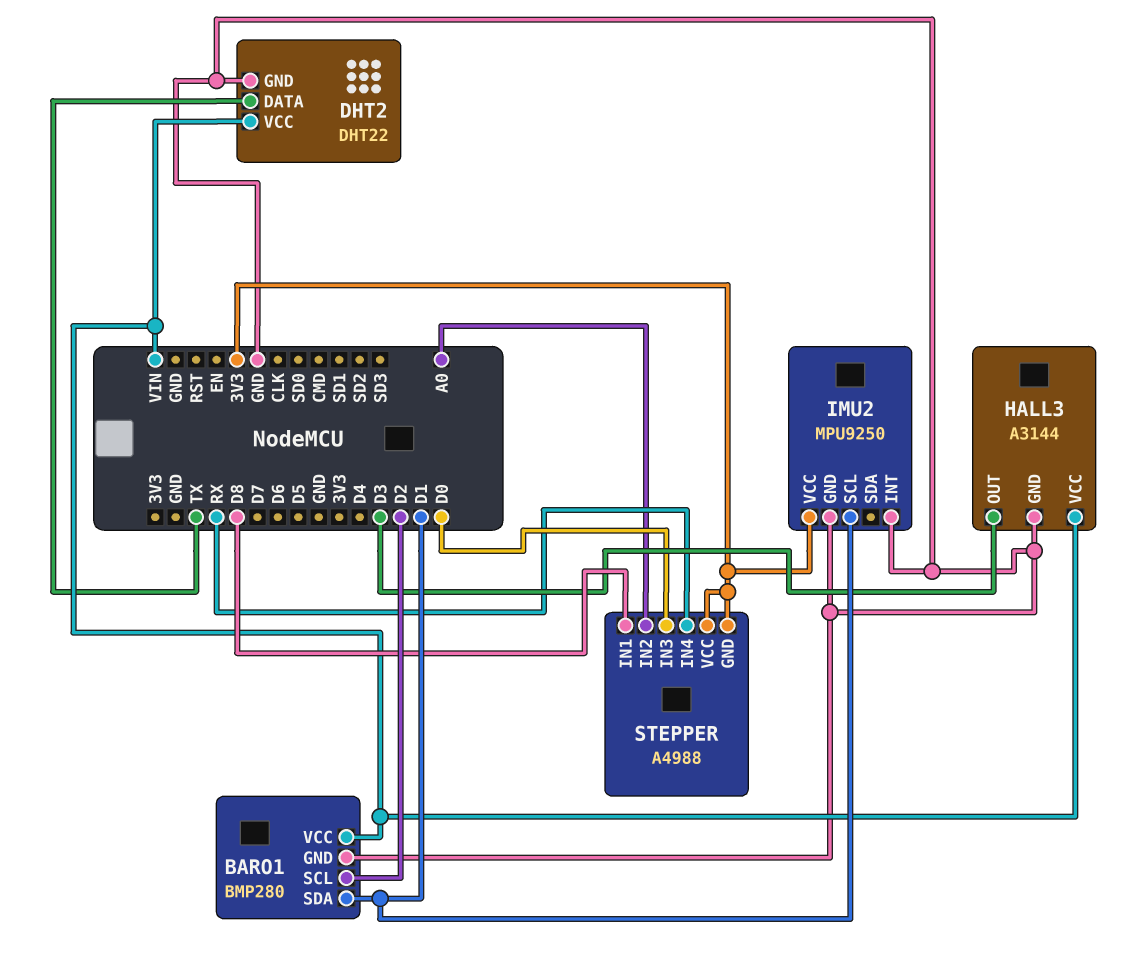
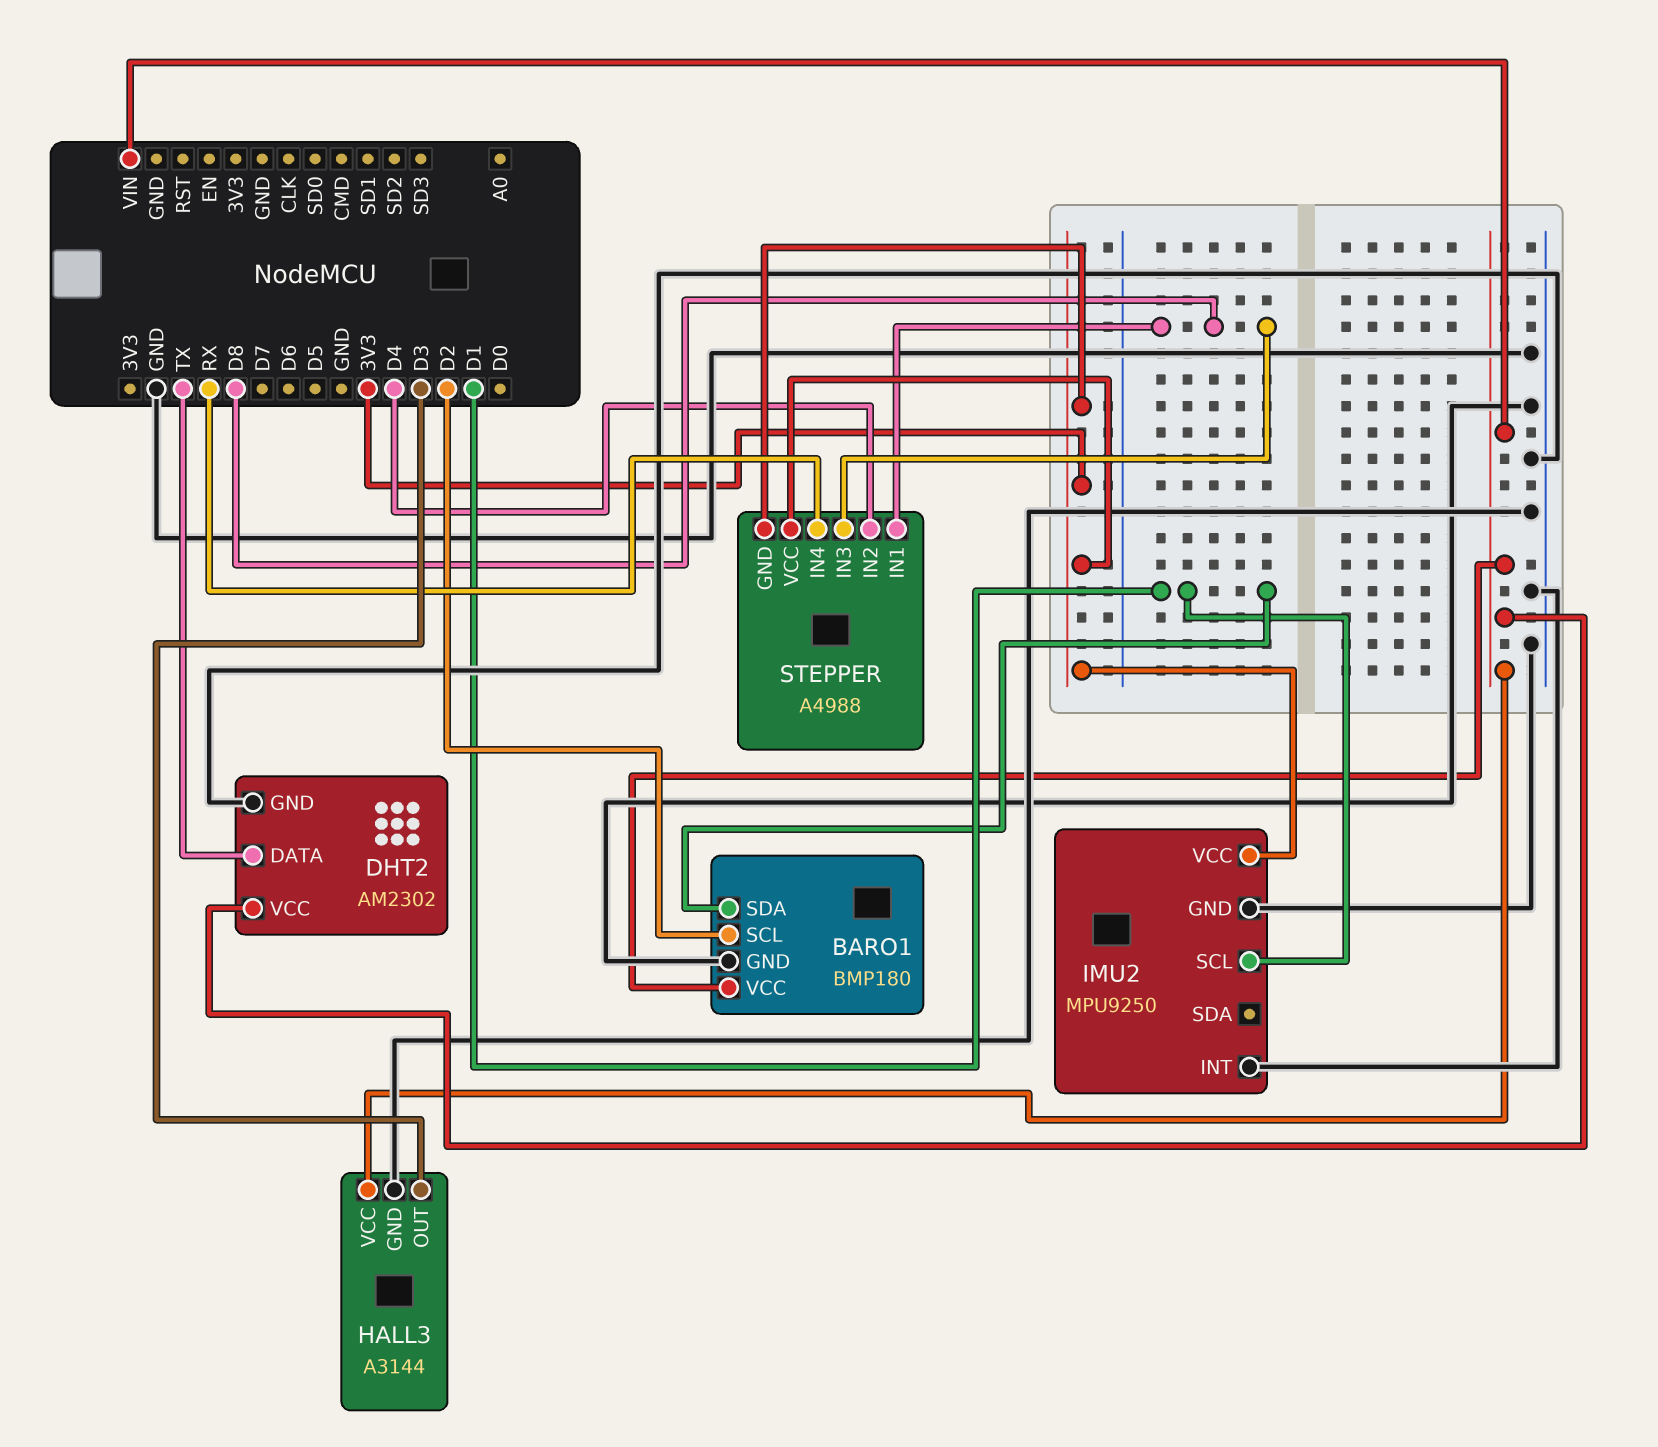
BARO1: BMP280 -> BMP180
DHT2: DHT22 -> AM2302
STEPPER pin IN2: A0 -> D4
STEPPER pin IN3: D0 -> D8

